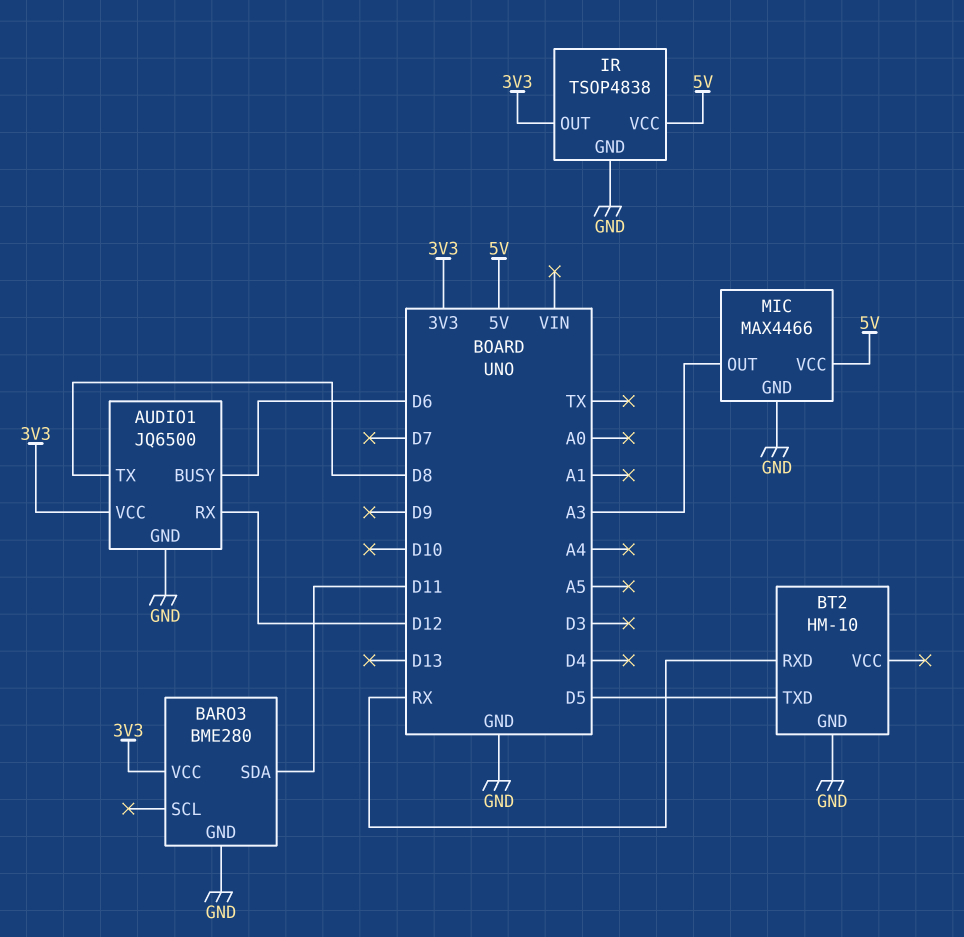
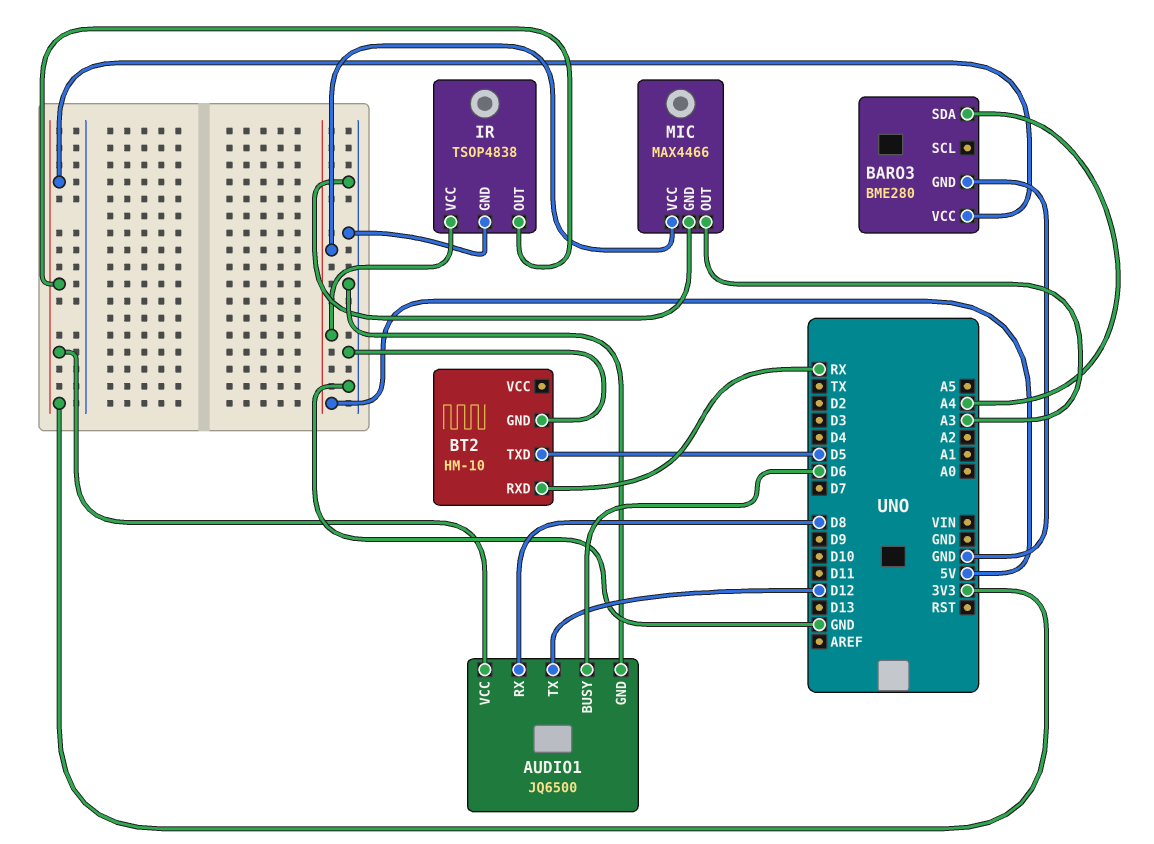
AUDIO1 pin RX: D12 -> D8
AUDIO1 pin TX: D8 -> D12
BARO3 pin SDA: D11 -> A4

